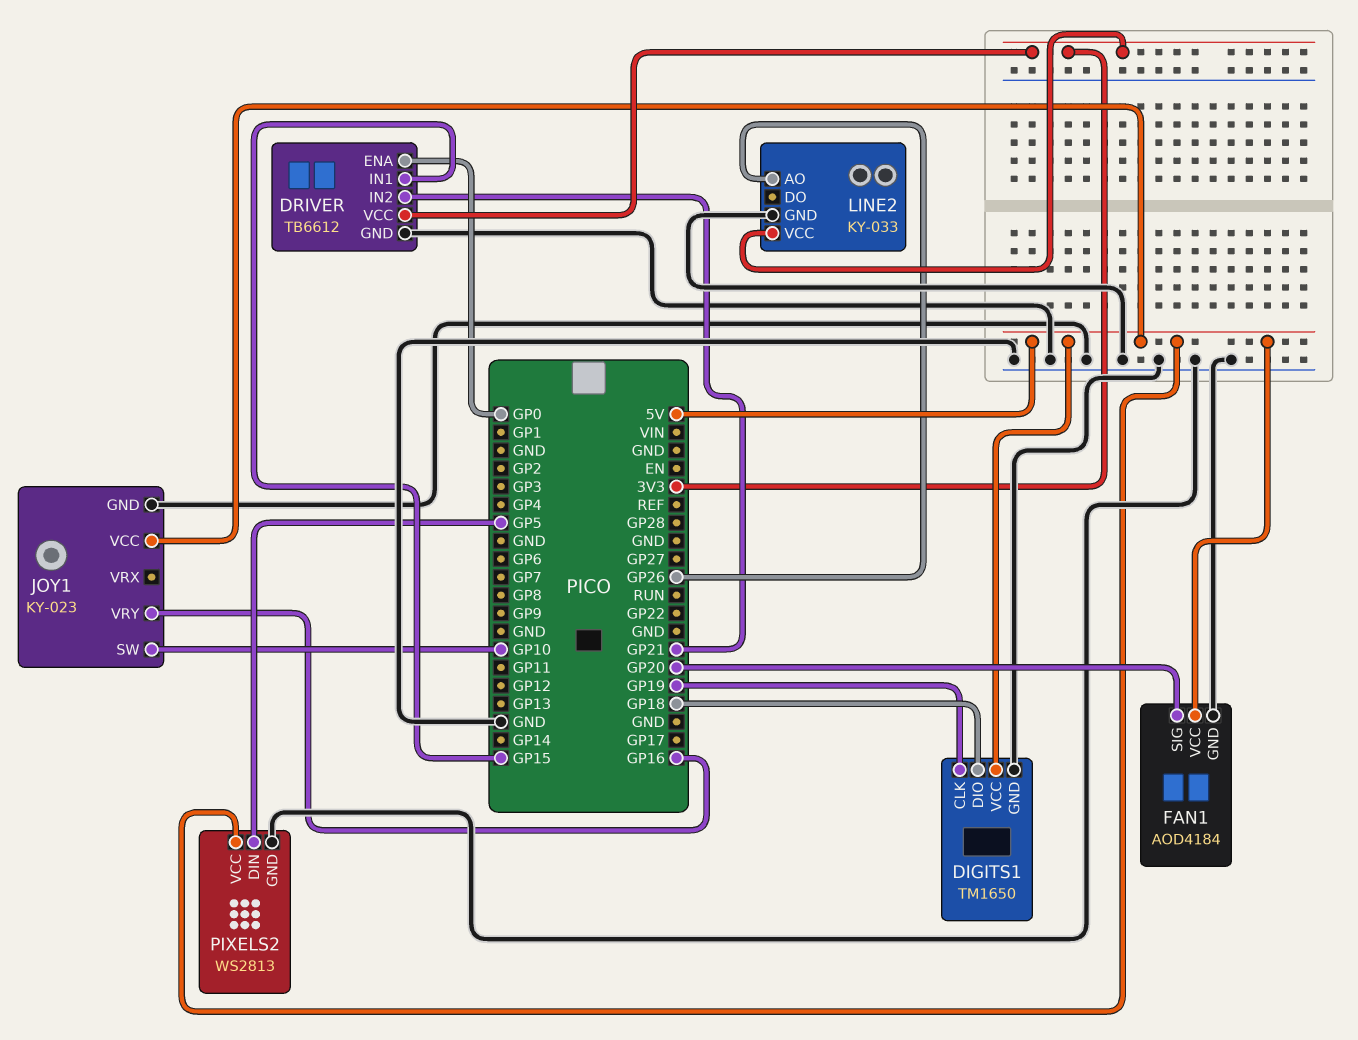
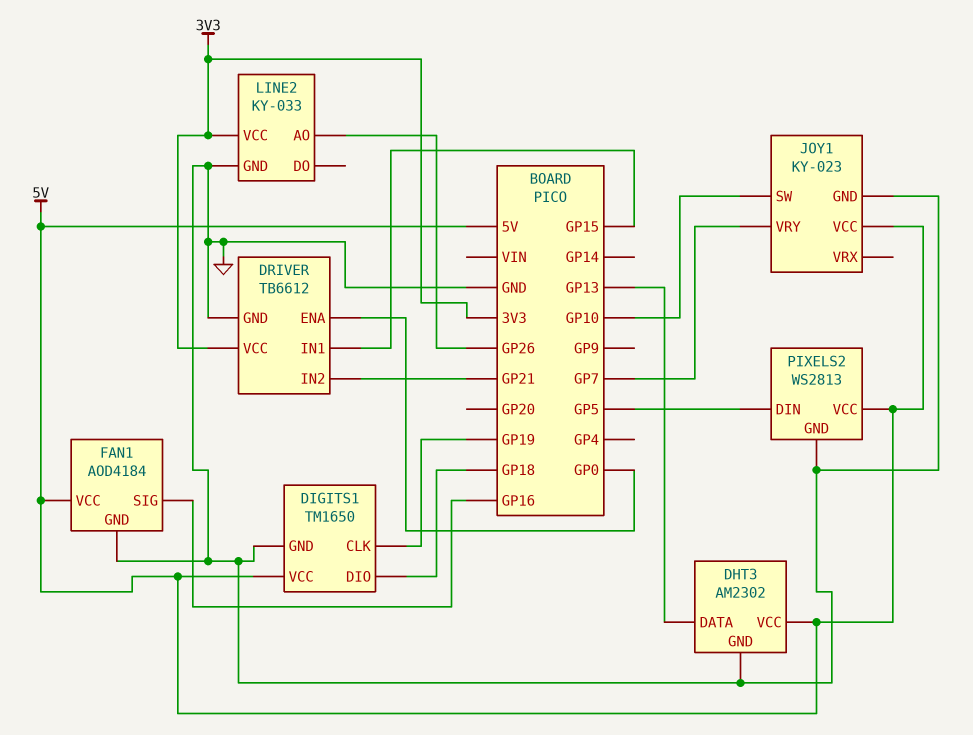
DHT3: none -> AM2302
DHT3 pin DATA: none -> GP13
DHT3 pin GND: none -> GND
DHT3 pin VCC: none -> 5V
FAN1 pin SIG: GP20 -> GP16
JOY1 pin VRY: GP16 -> GP7

